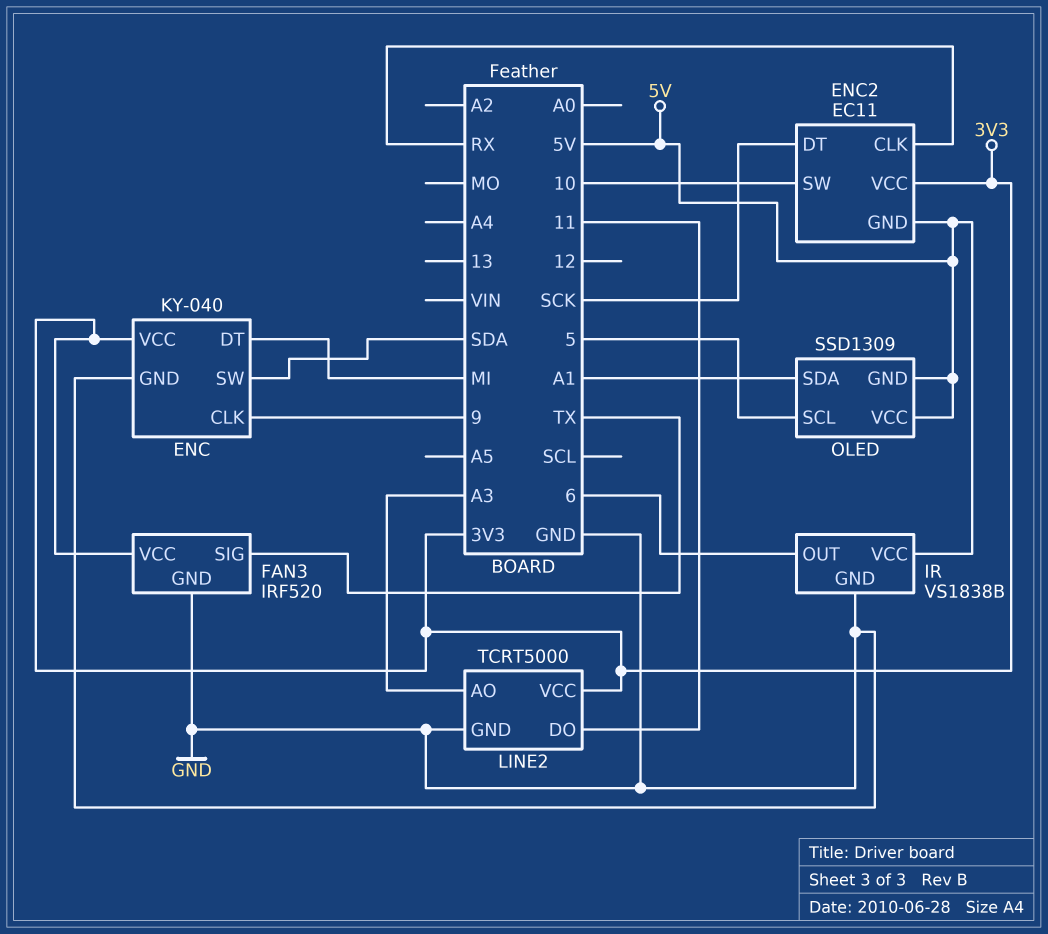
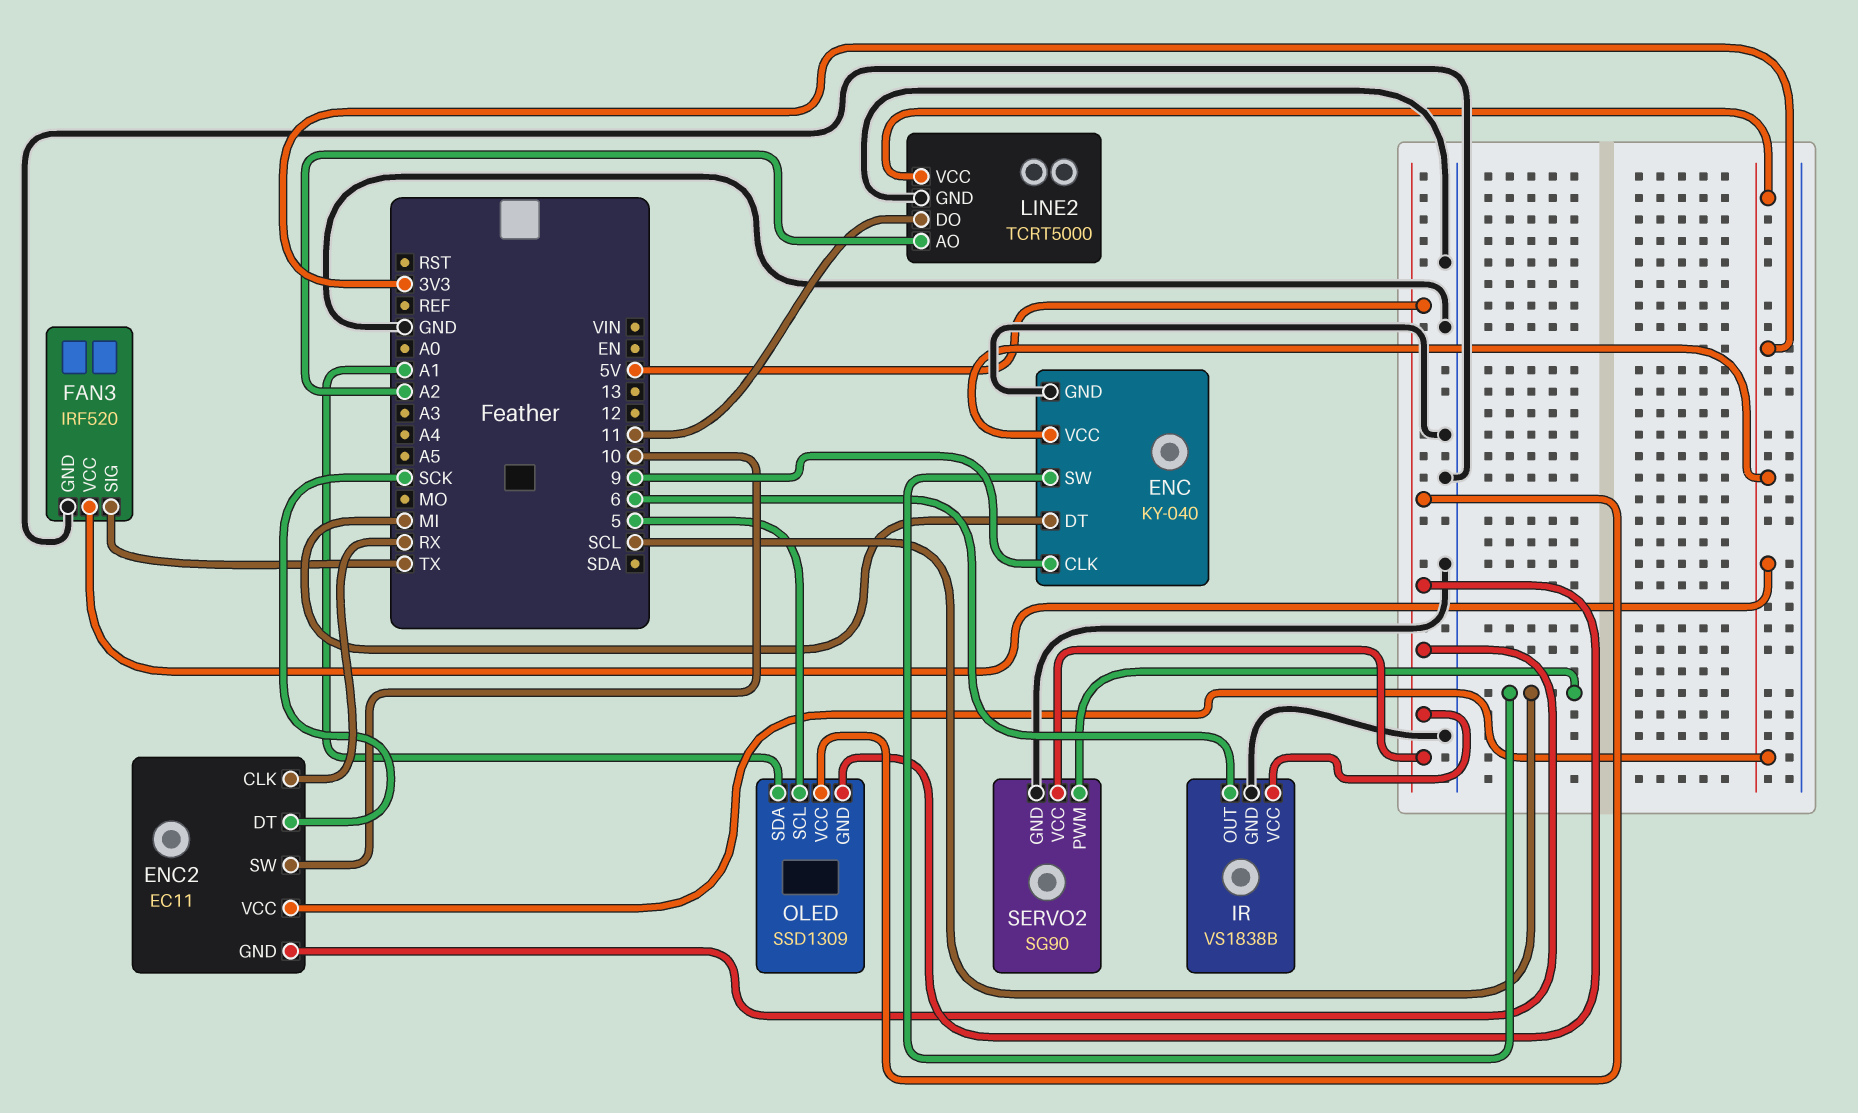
ENC pin SW: SDA -> SCL
LINE2 pin AO: A3 -> A2
SERVO2: none -> SG90
SERVO2 pin GND: none -> GND
SERVO2 pin PWM: none -> SCL
SERVO2 pin VCC: none -> 5V

